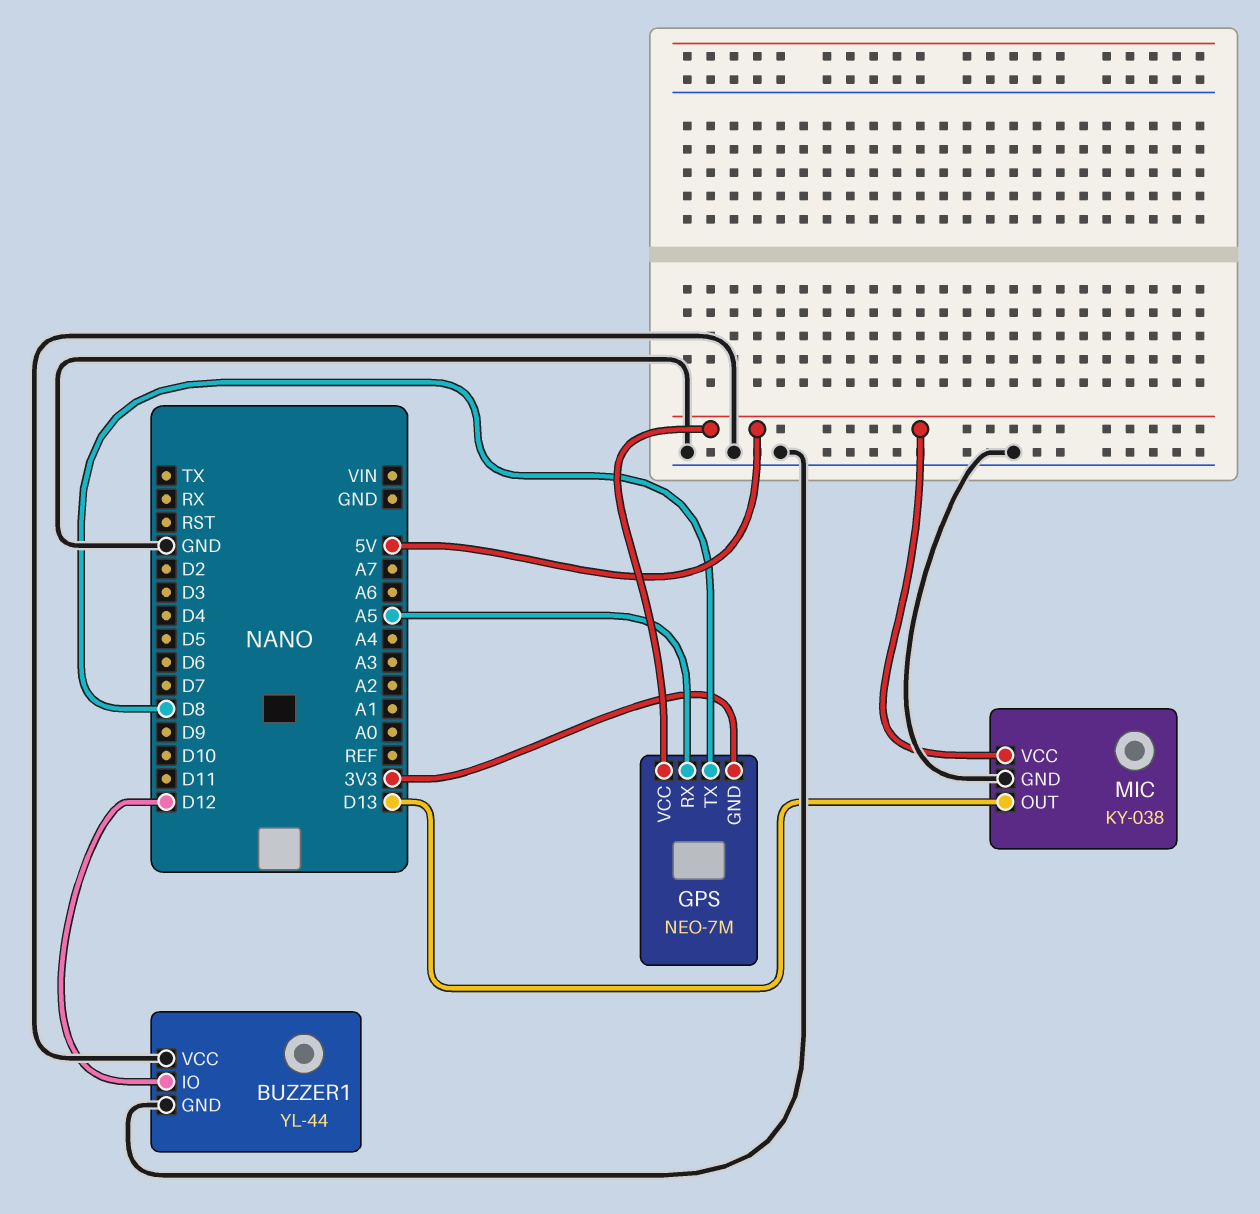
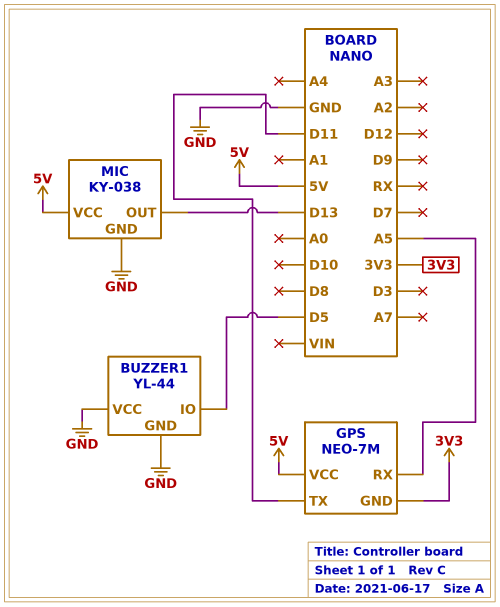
BUZZER1 pin IO: D12 -> D5
GPS pin TX: D8 -> D11

